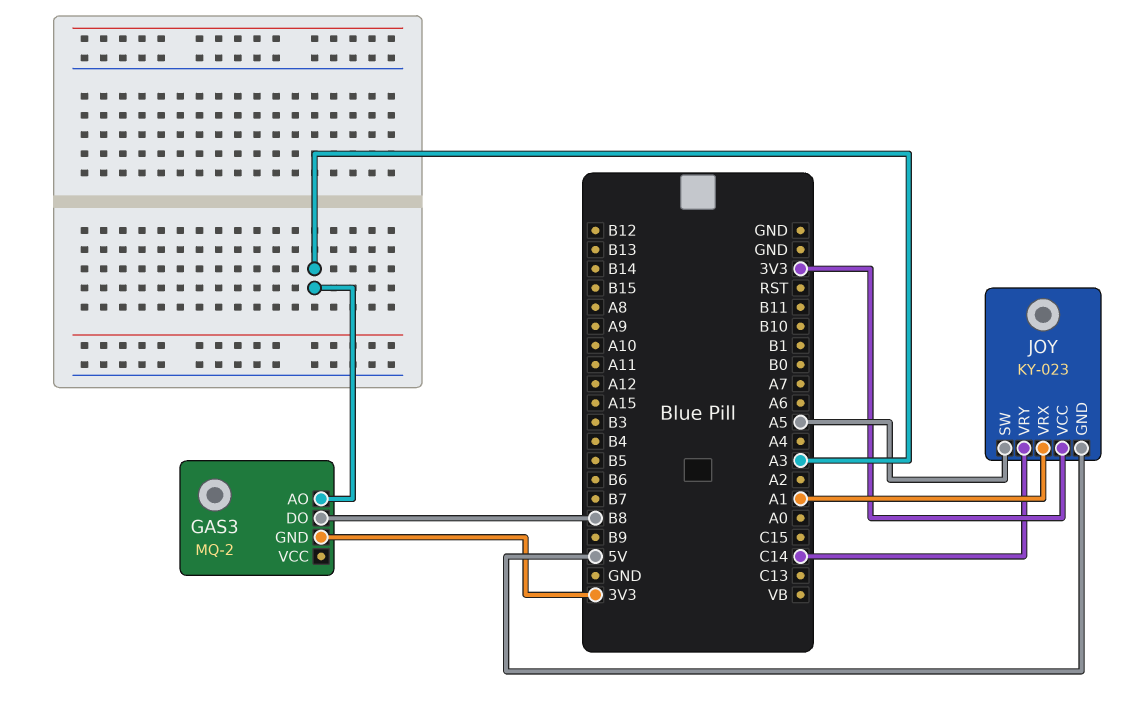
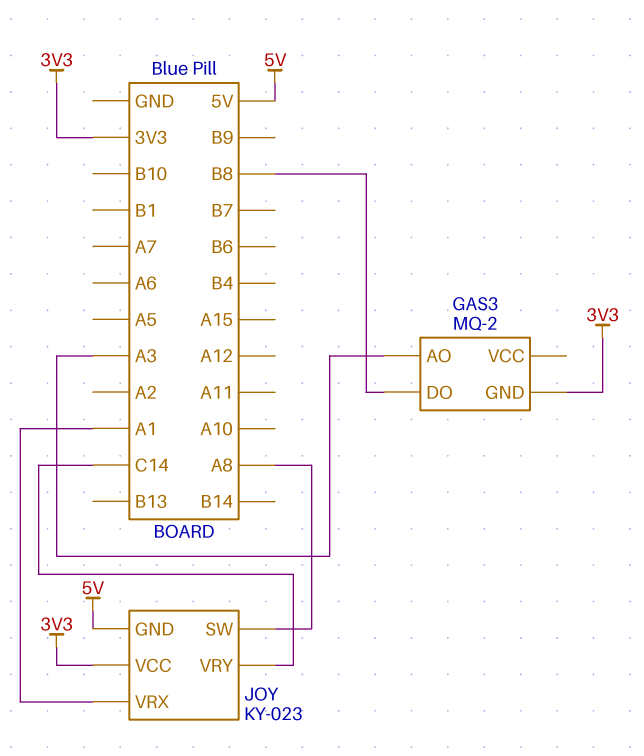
JOY pin SW: A5 -> A8

